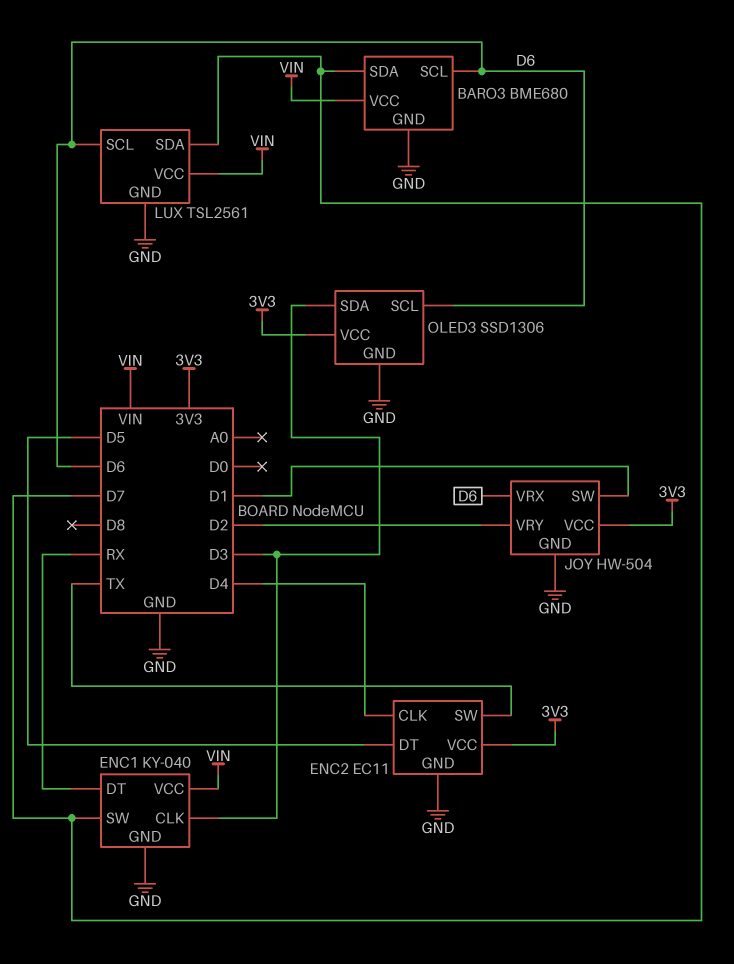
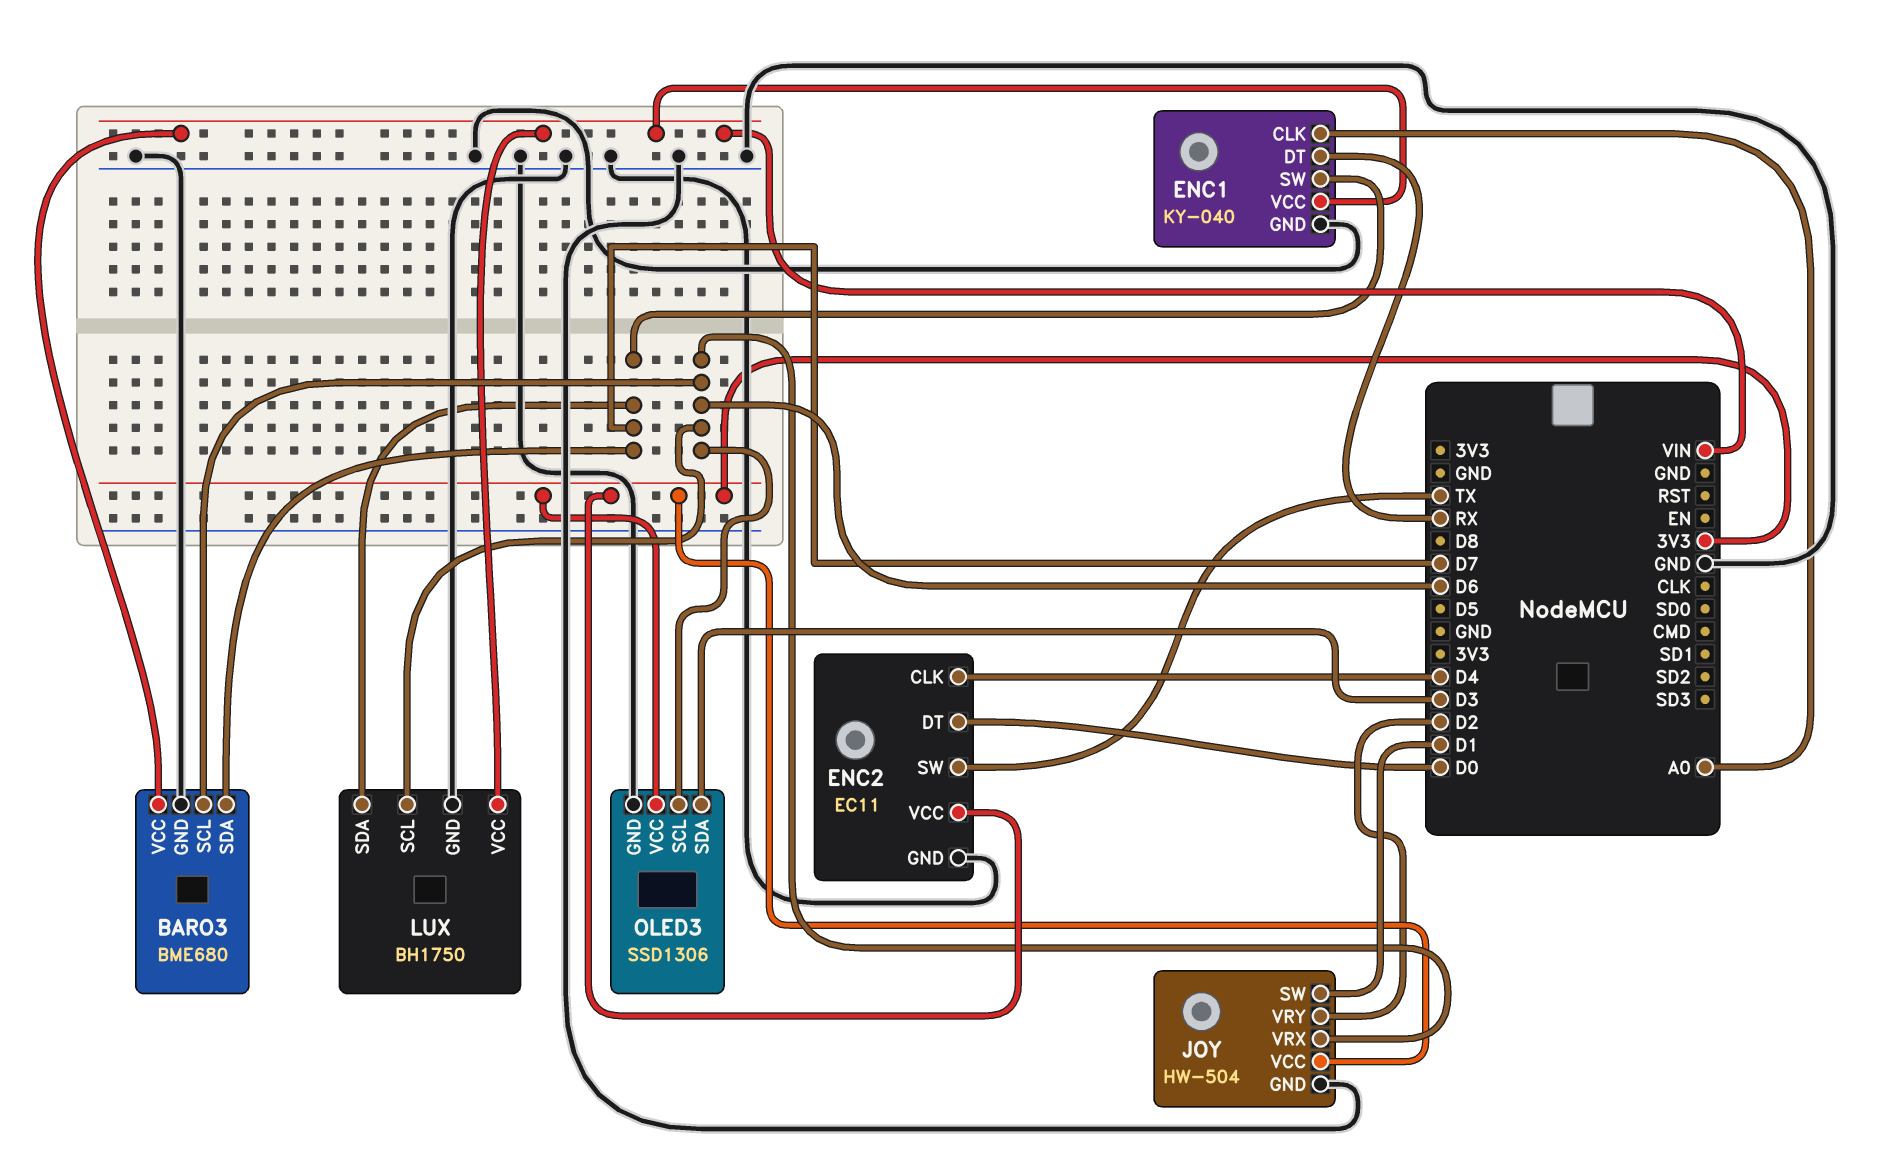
ENC1 pin CLK: D3 -> A0
ENC2 pin DT: D5 -> D0
LUX: TSL2561 -> BH1750

